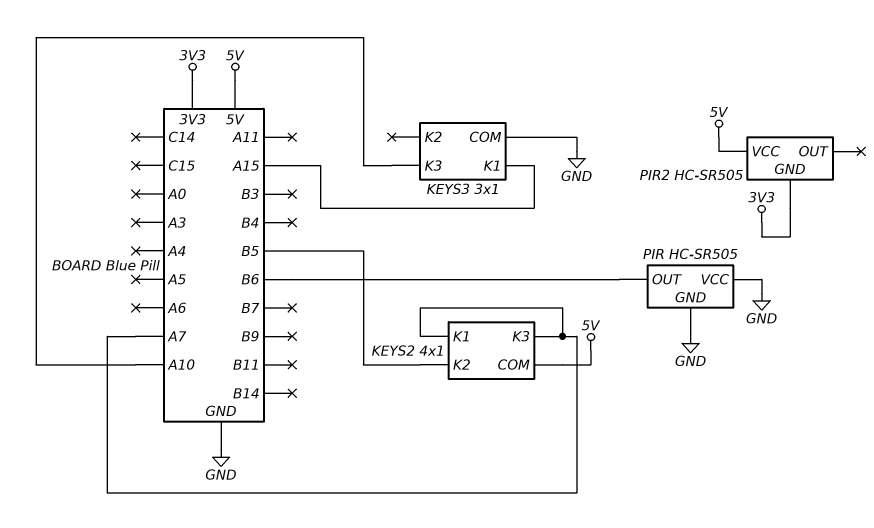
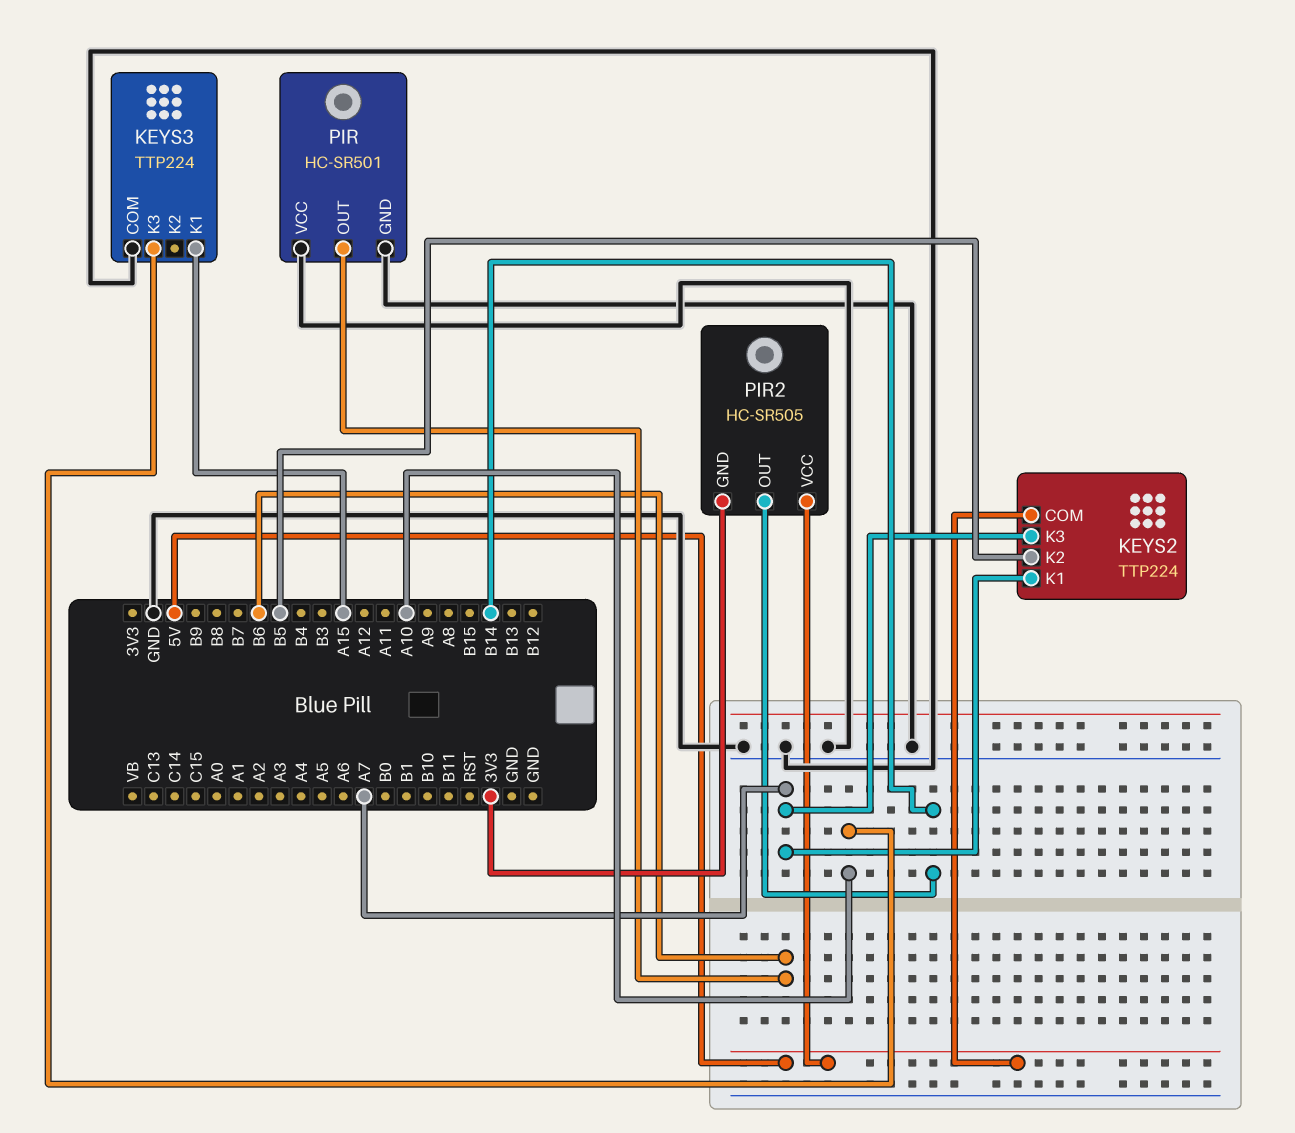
KEYS2: 4x1 -> TTP224
KEYS3: 3x1 -> TTP224
PIR: HC-SR505 -> HC-SR501
PIR2 pin OUT: none -> B14

